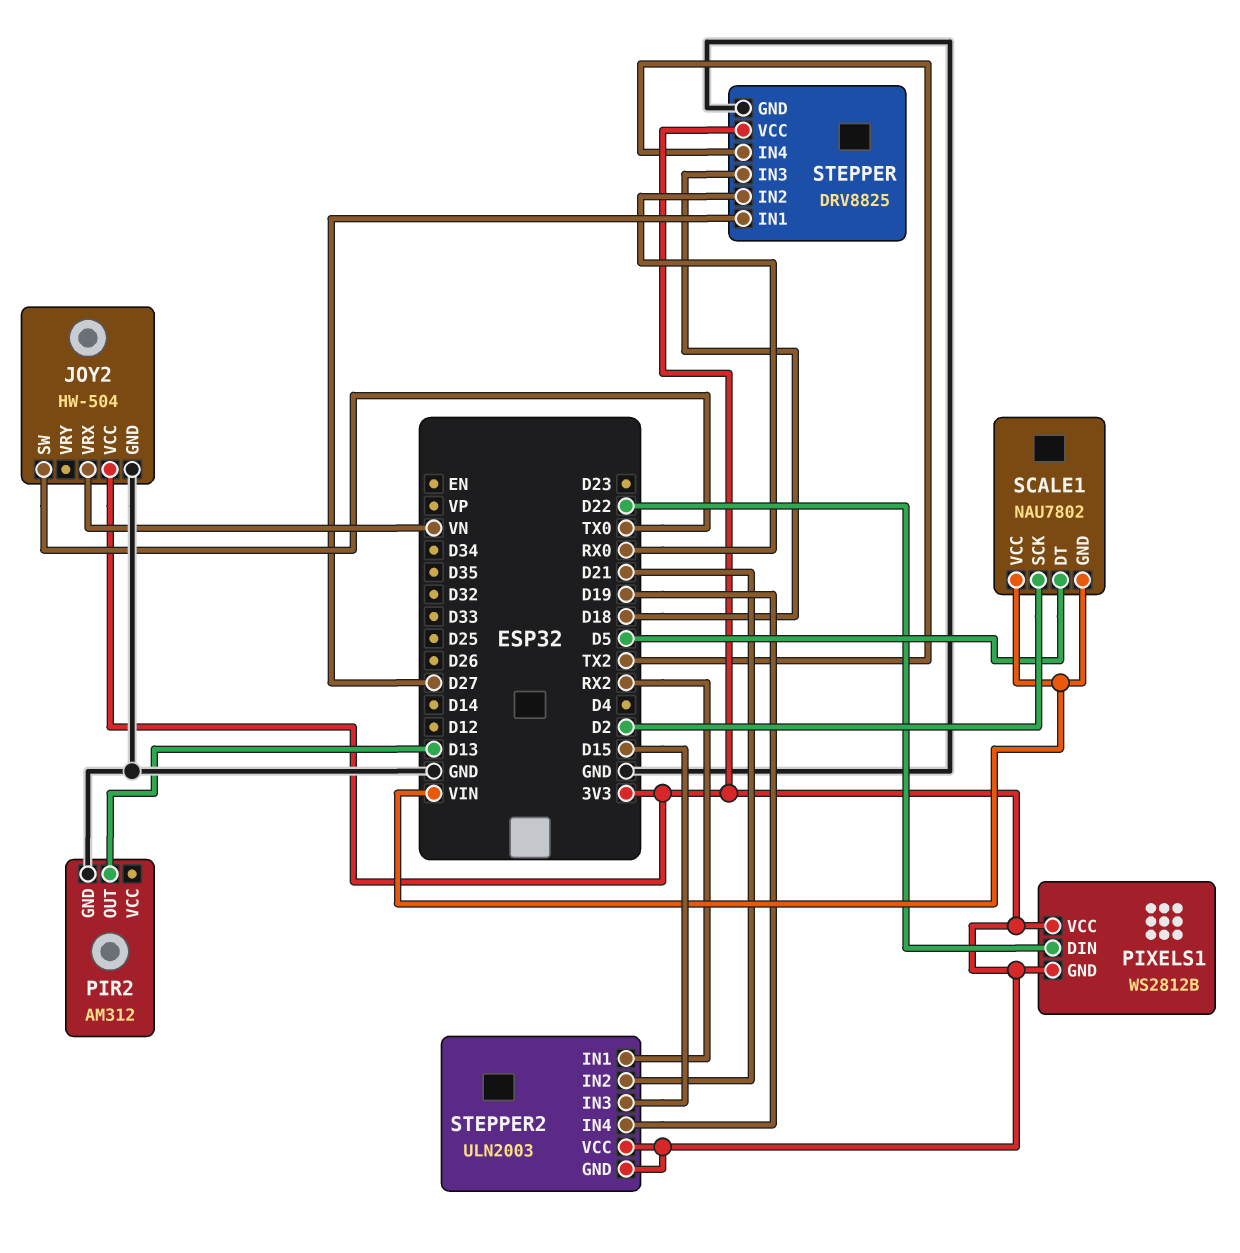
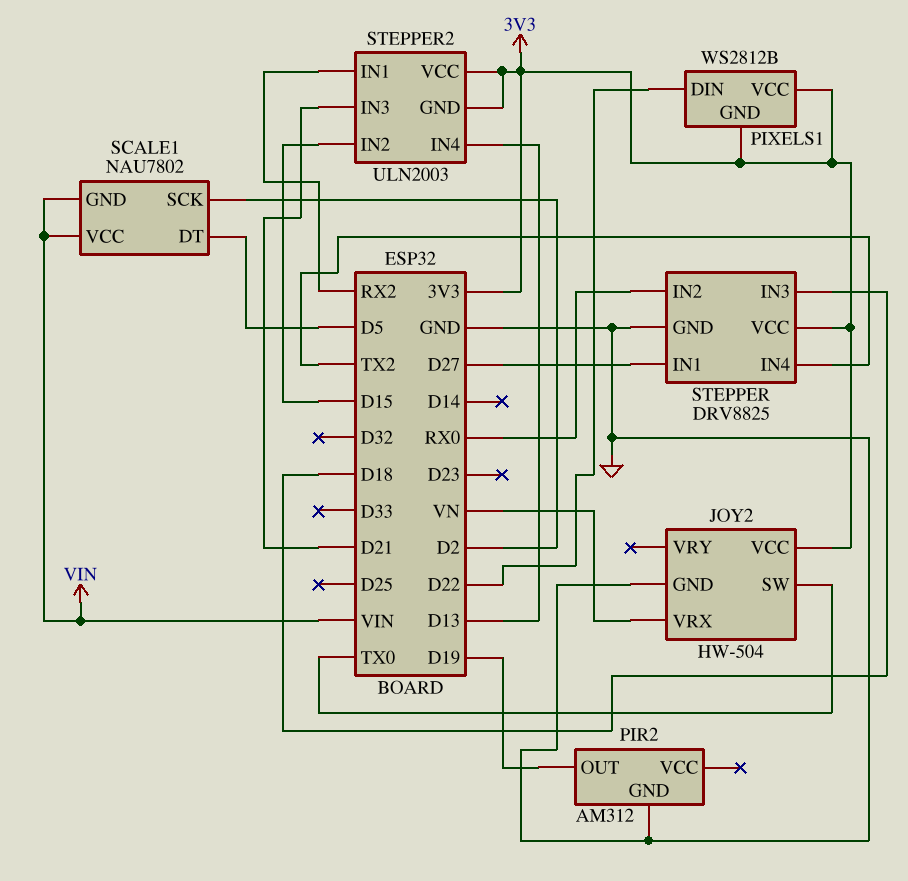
PIR2 pin OUT: D13 -> D19
STEPPER2 pin IN2: D21 -> D15
STEPPER2 pin IN3: D15 -> D21
STEPPER2 pin IN4: D19 -> D13

